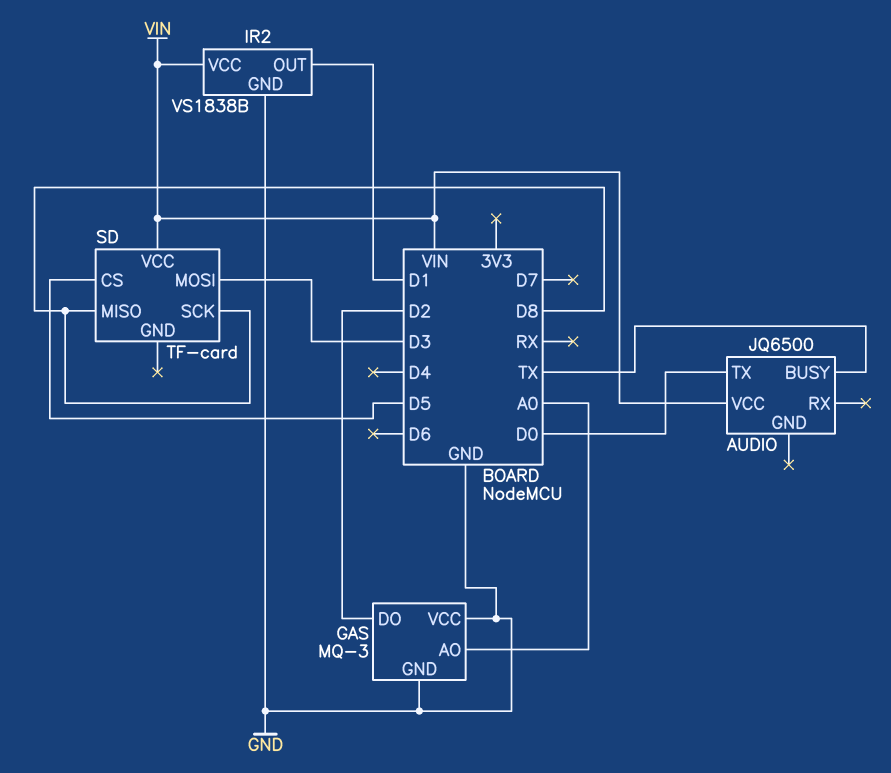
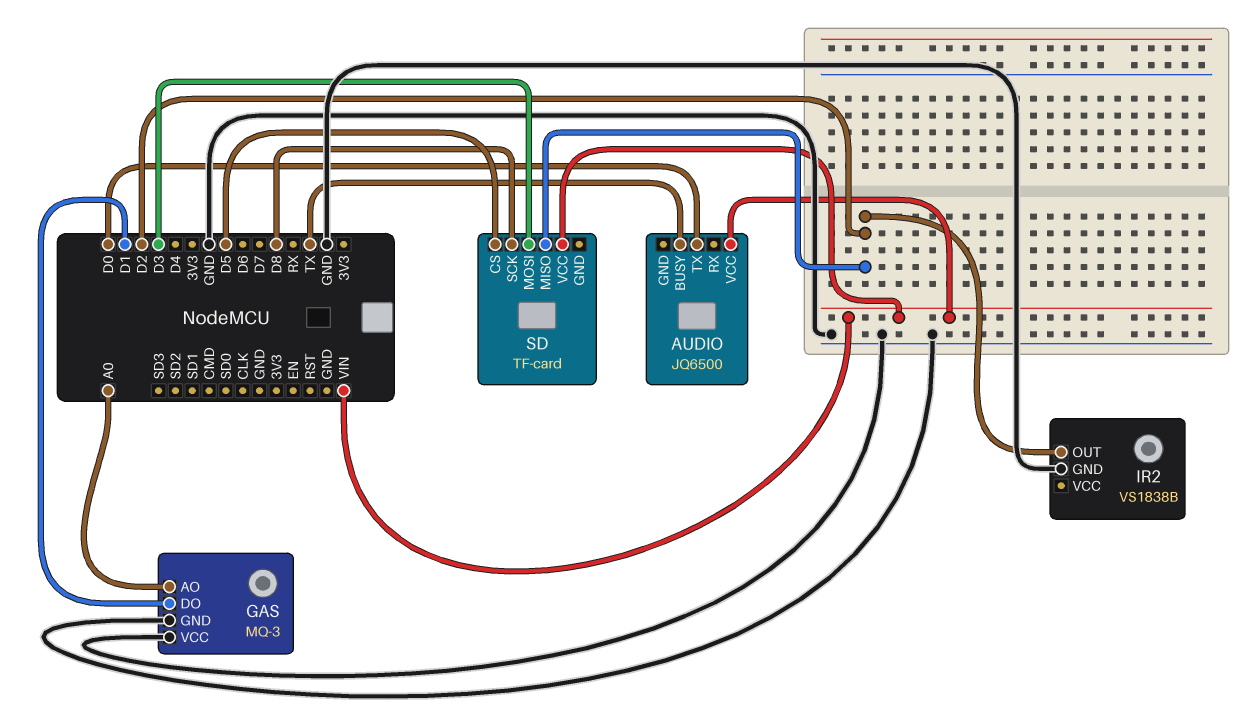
GAS pin DO: D2 -> D1
IR2 pin OUT: D1 -> D2
IR2 pin VCC: VIN -> none
SD pin MISO: D8 -> D2

